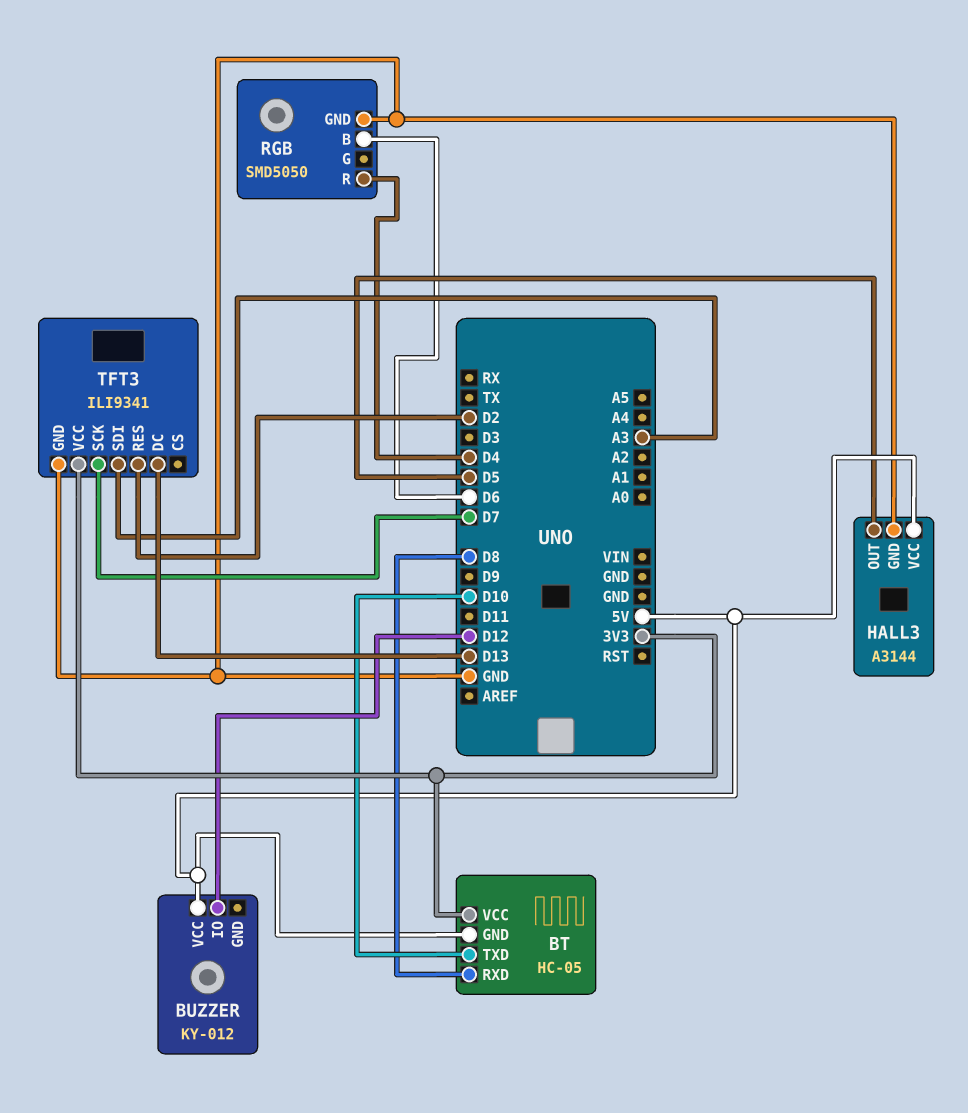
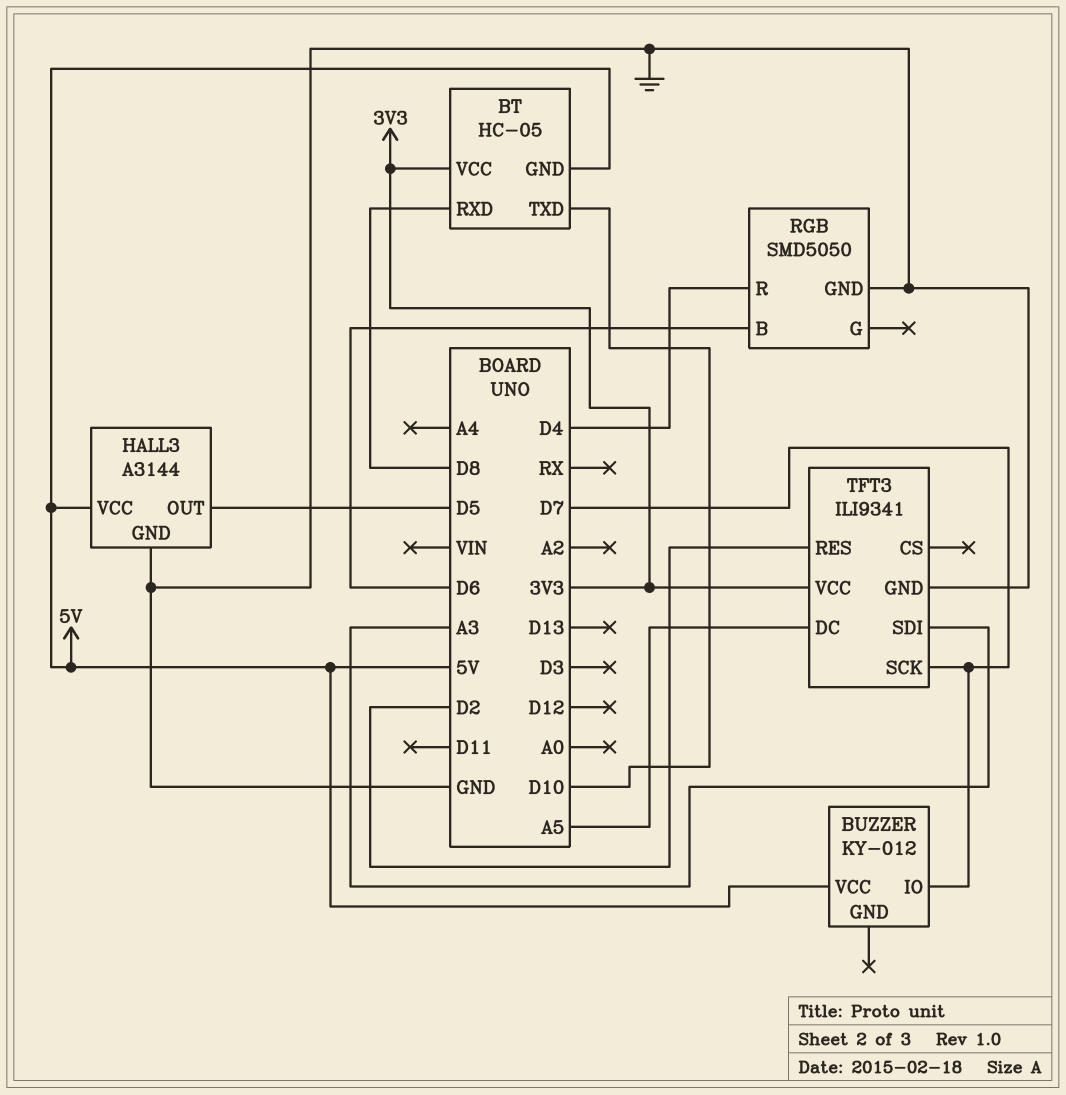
BUZZER pin IO: D12 -> D7
TFT3 pin DC: D13 -> A5

